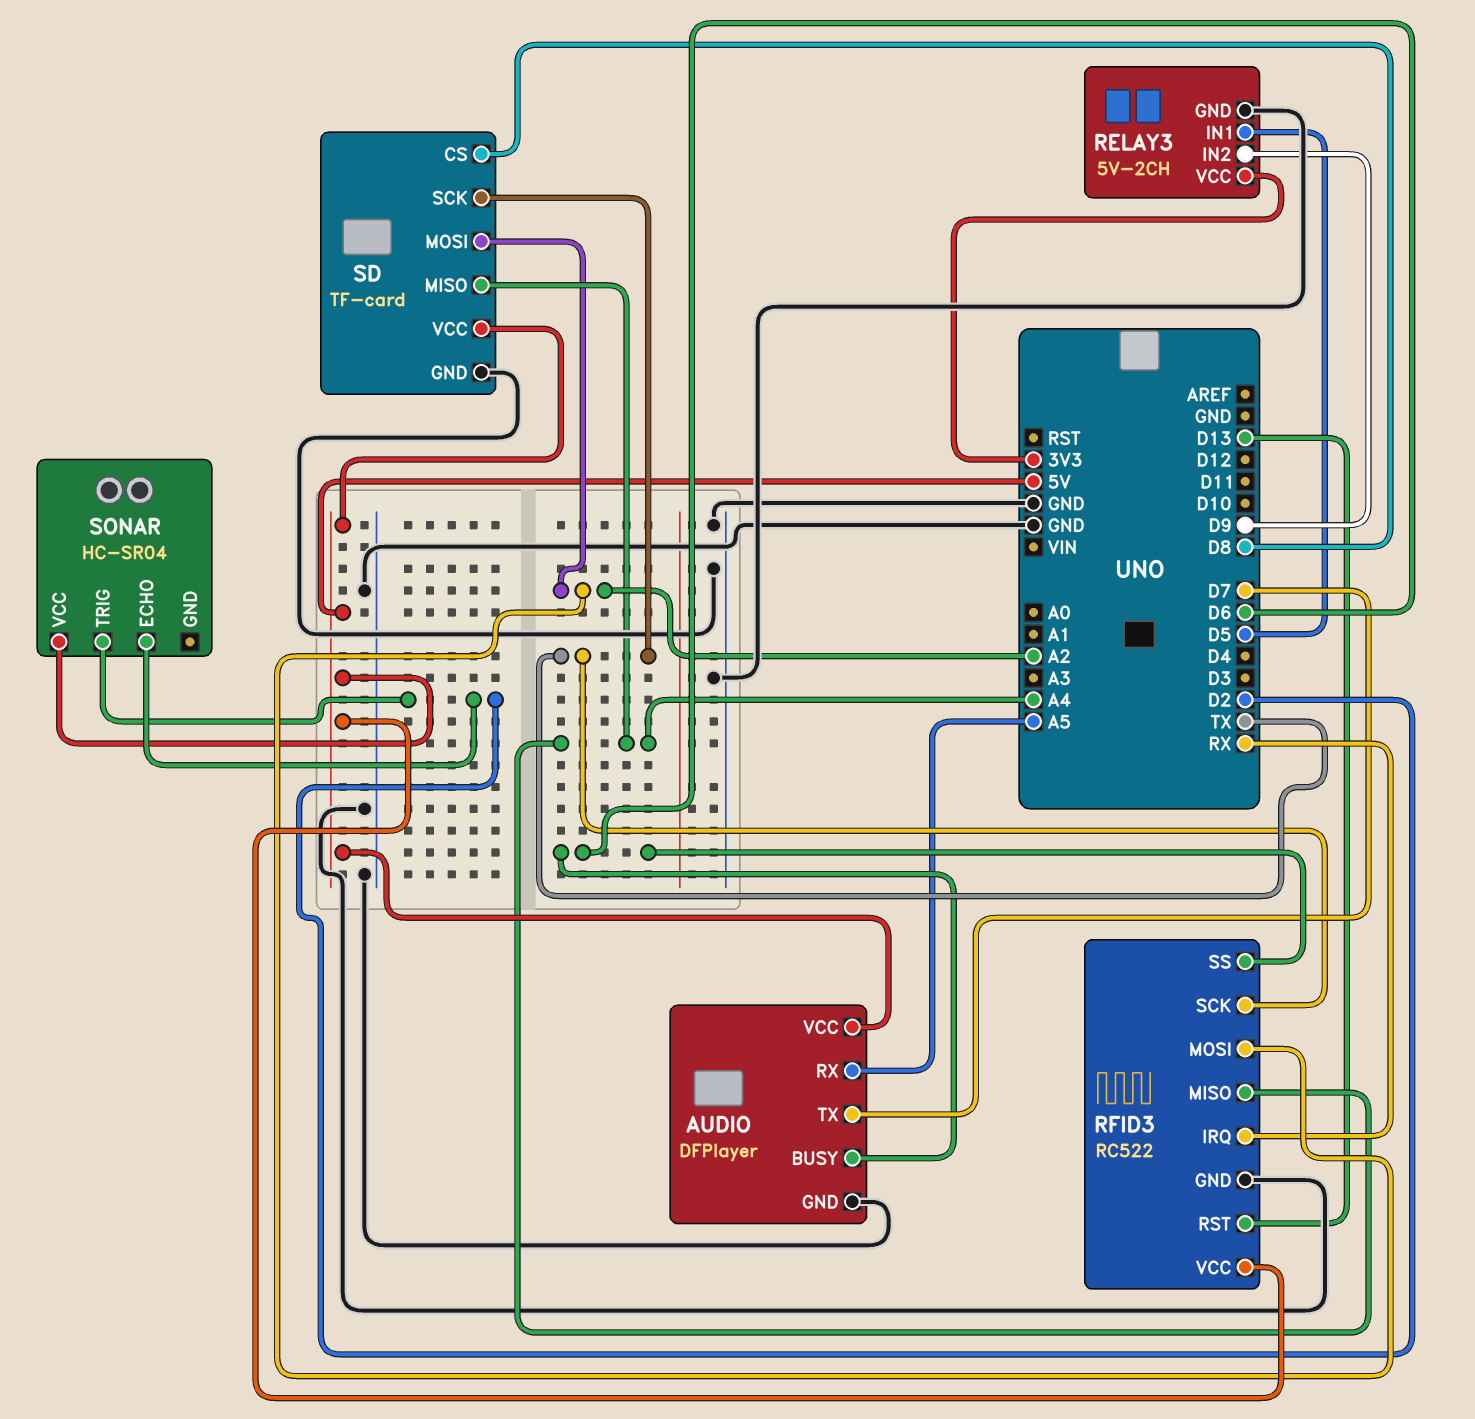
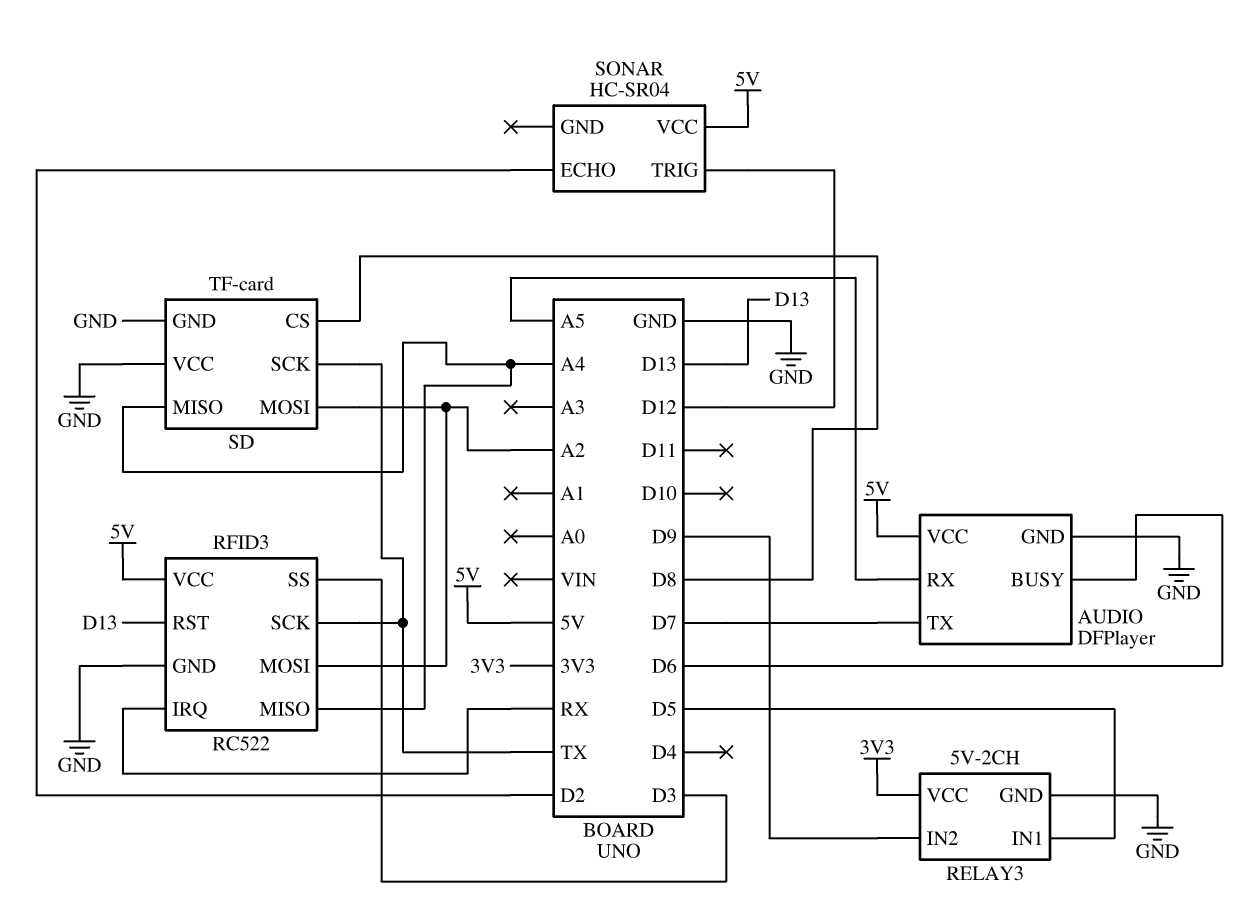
RFID3 pin SS: D6 -> D3
SD pin VCC: 5V -> GND
SONAR pin TRIG: D2 -> D12

